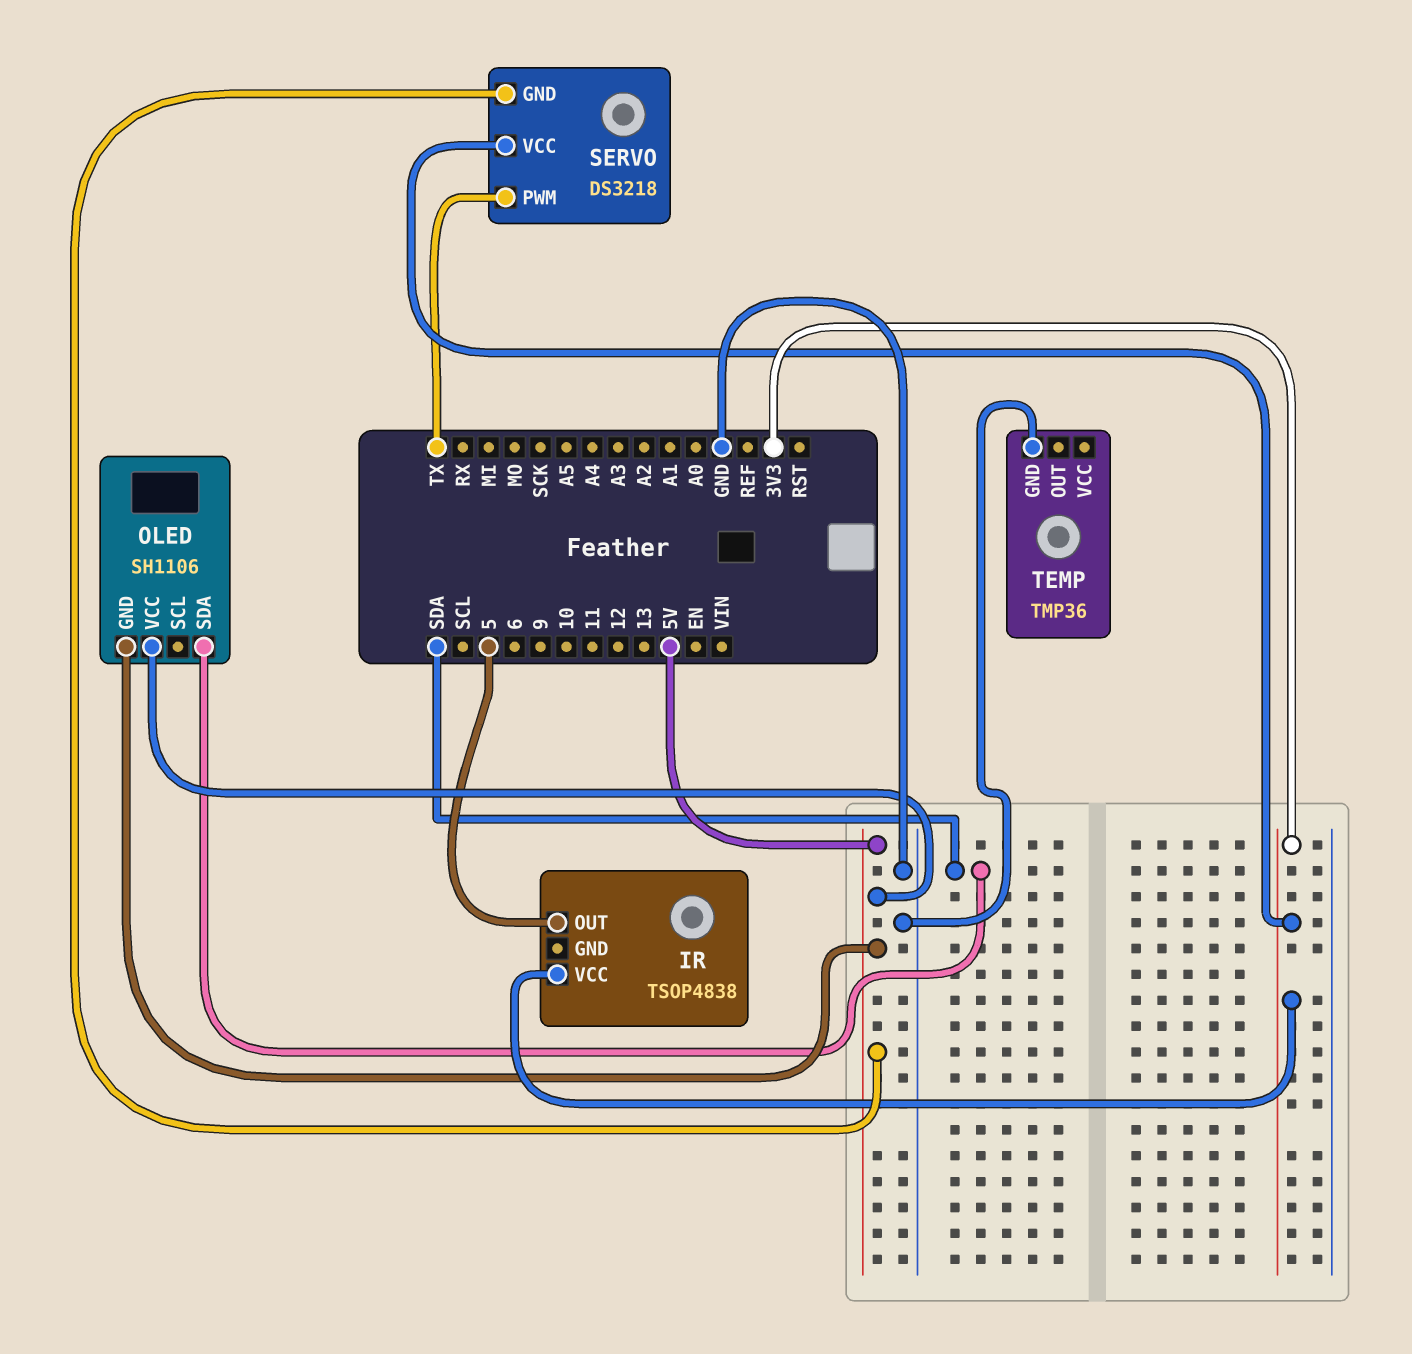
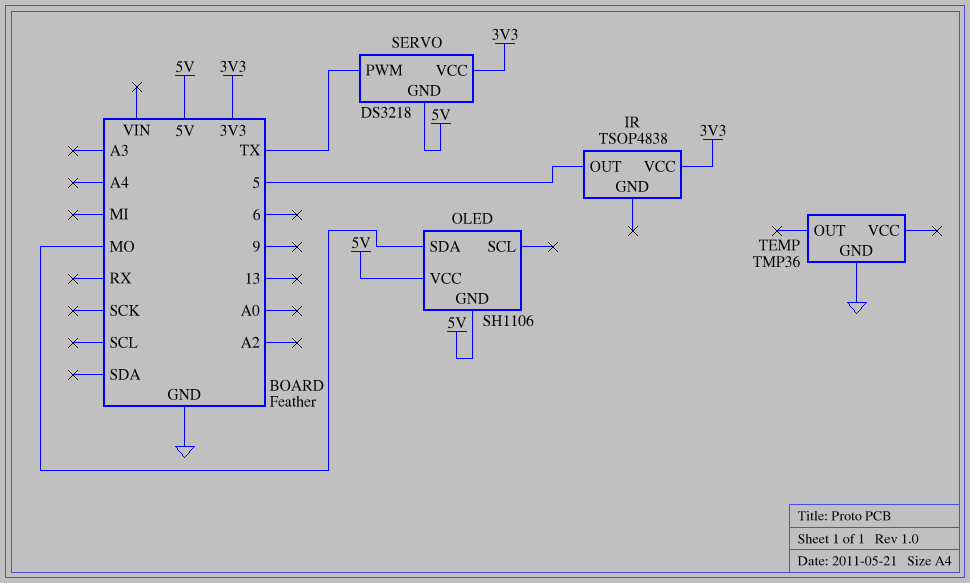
OLED pin SDA: SDA -> MO

